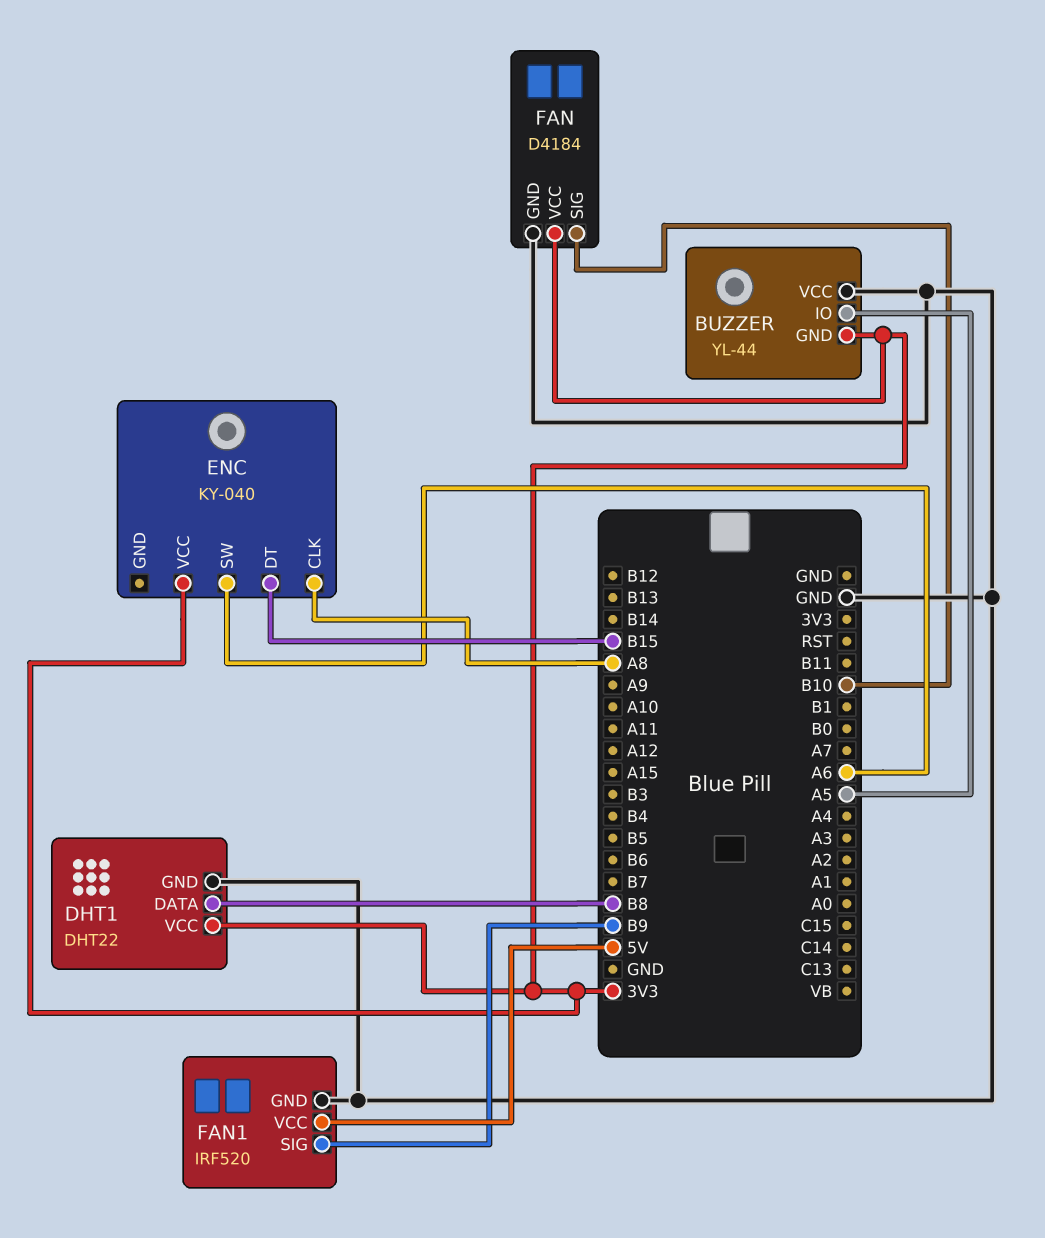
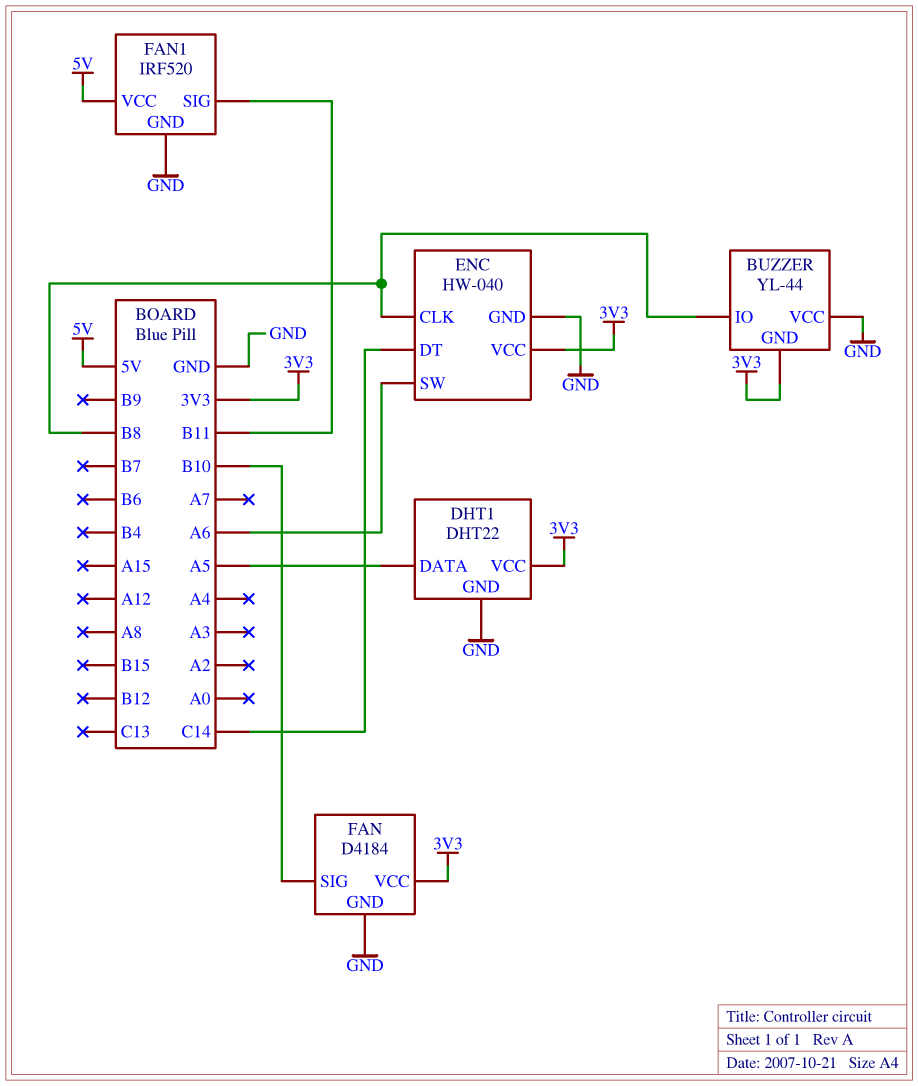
BUZZER pin IO: A5 -> B8
DHT1 pin DATA: B8 -> A5
ENC: KY-040 -> HW-040
ENC pin CLK: A8 -> B8
ENC pin DT: B15 -> C14
ENC pin GND: none -> GND
FAN1 pin SIG: B9 -> B11

